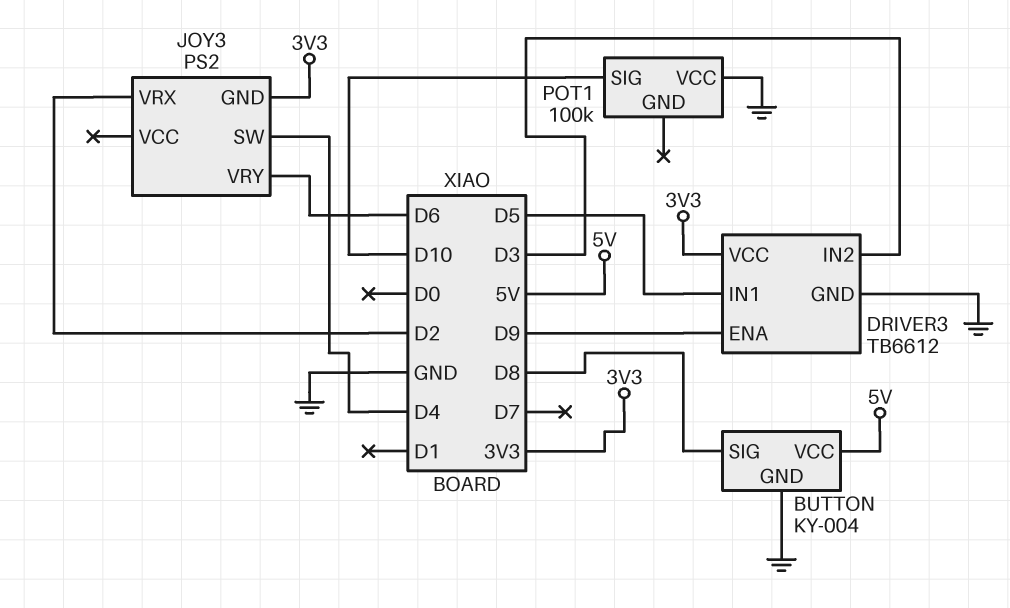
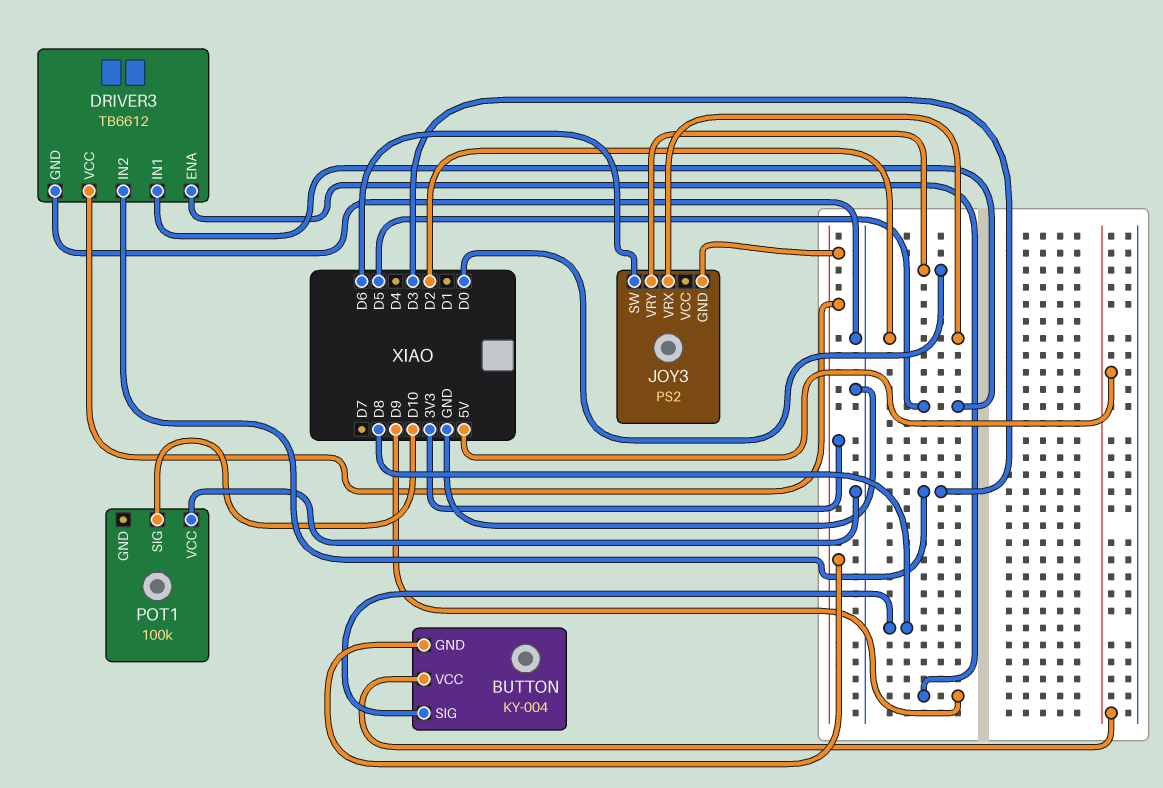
BUTTON pin GND: GND -> 3V3
JOY3 pin SW: D4 -> D6
JOY3 pin VRY: D6 -> D0

